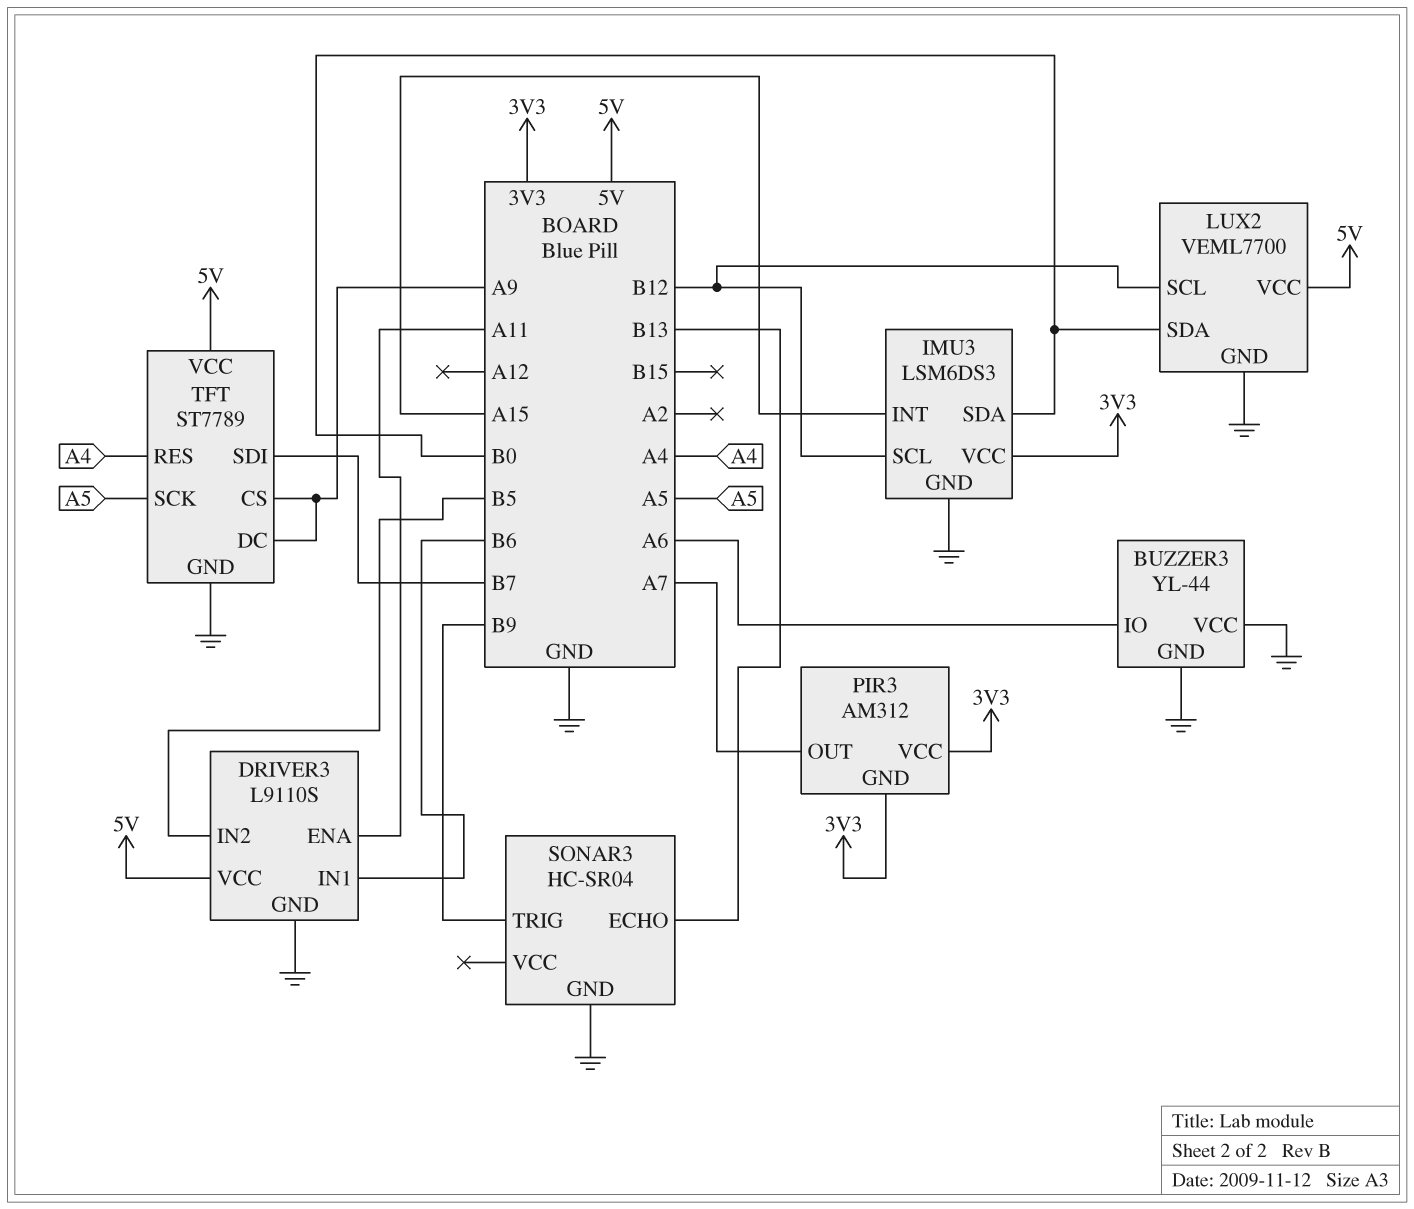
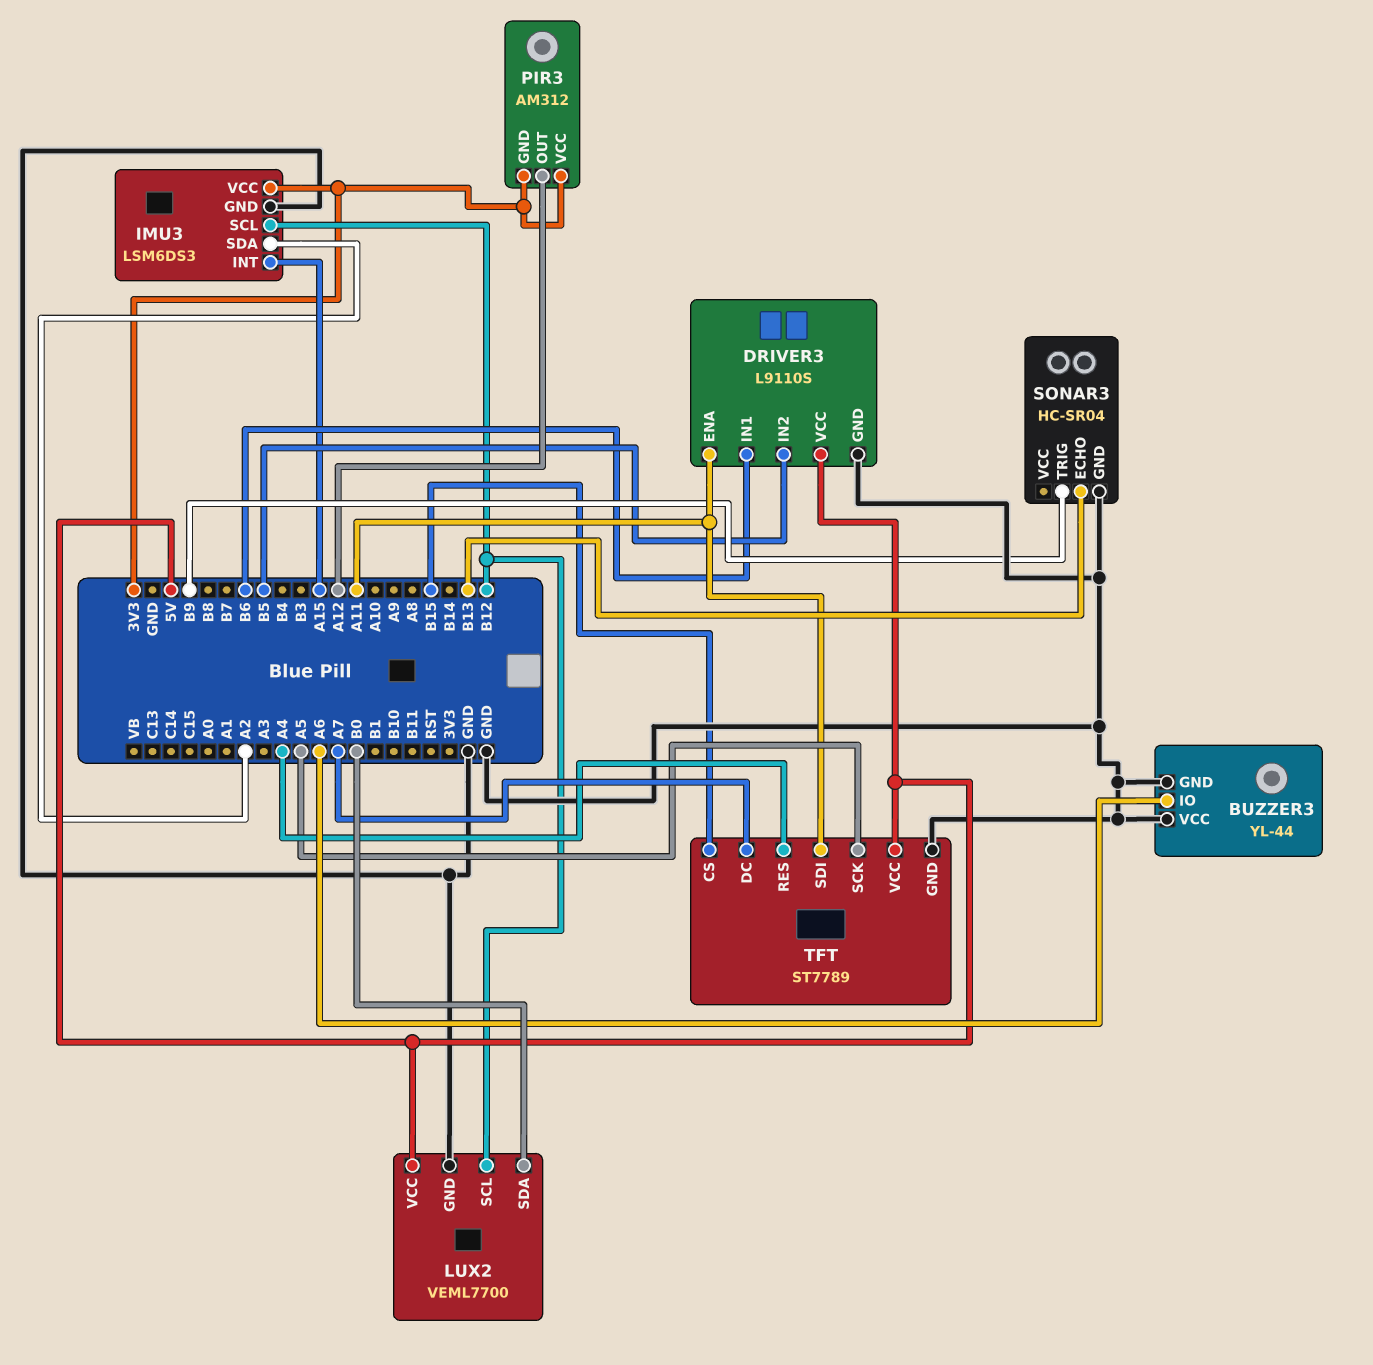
IMU3 pin SDA: B0 -> A2
PIR3 pin OUT: A7 -> A12
TFT pin CS: A9 -> B15
TFT pin DC: A9 -> A7
TFT pin SDI: B7 -> A11

